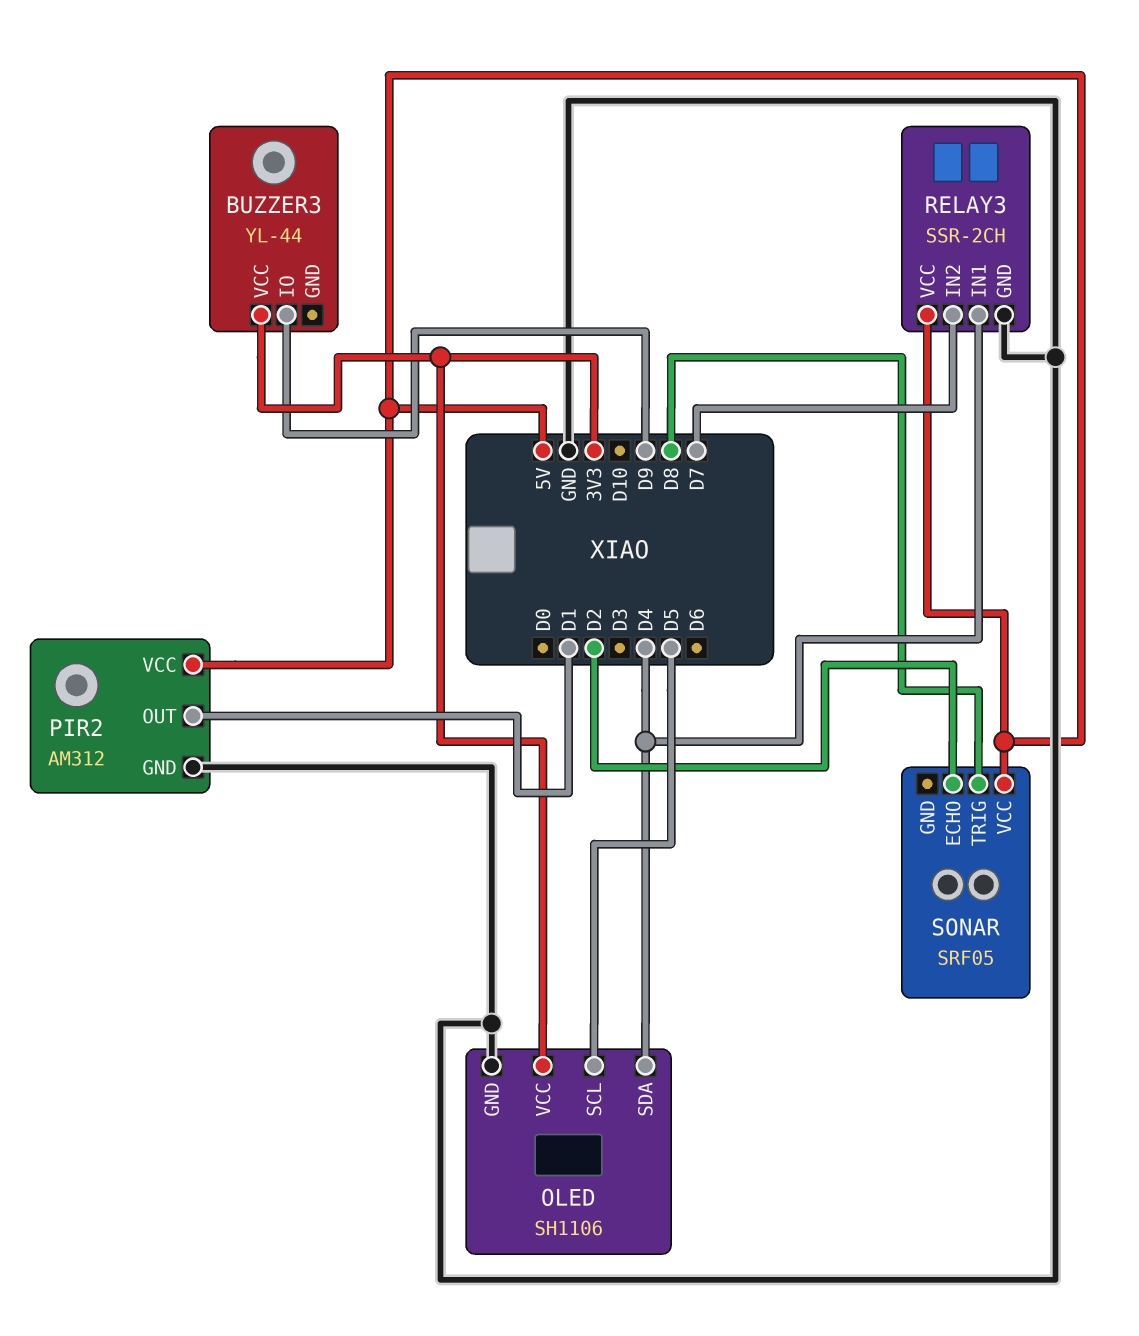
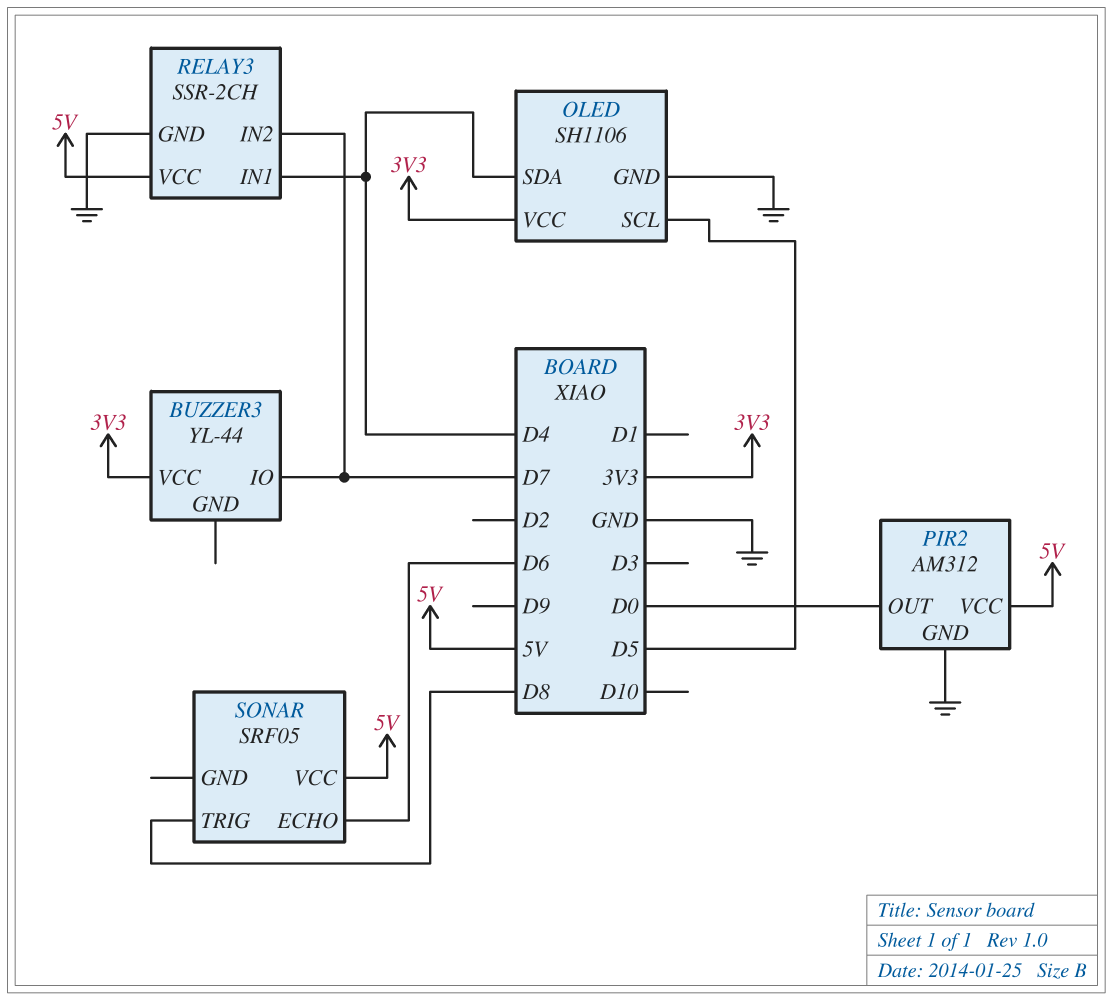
BUZZER3 pin IO: D9 -> D7
PIR2 pin OUT: D1 -> D0
SONAR pin ECHO: D2 -> D6

